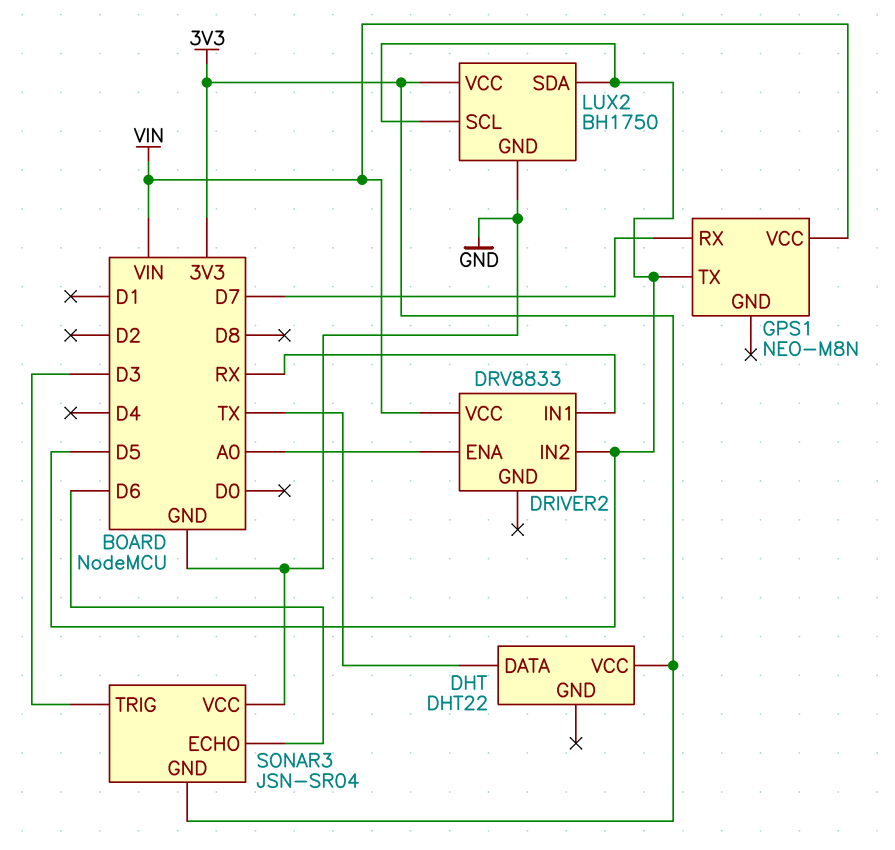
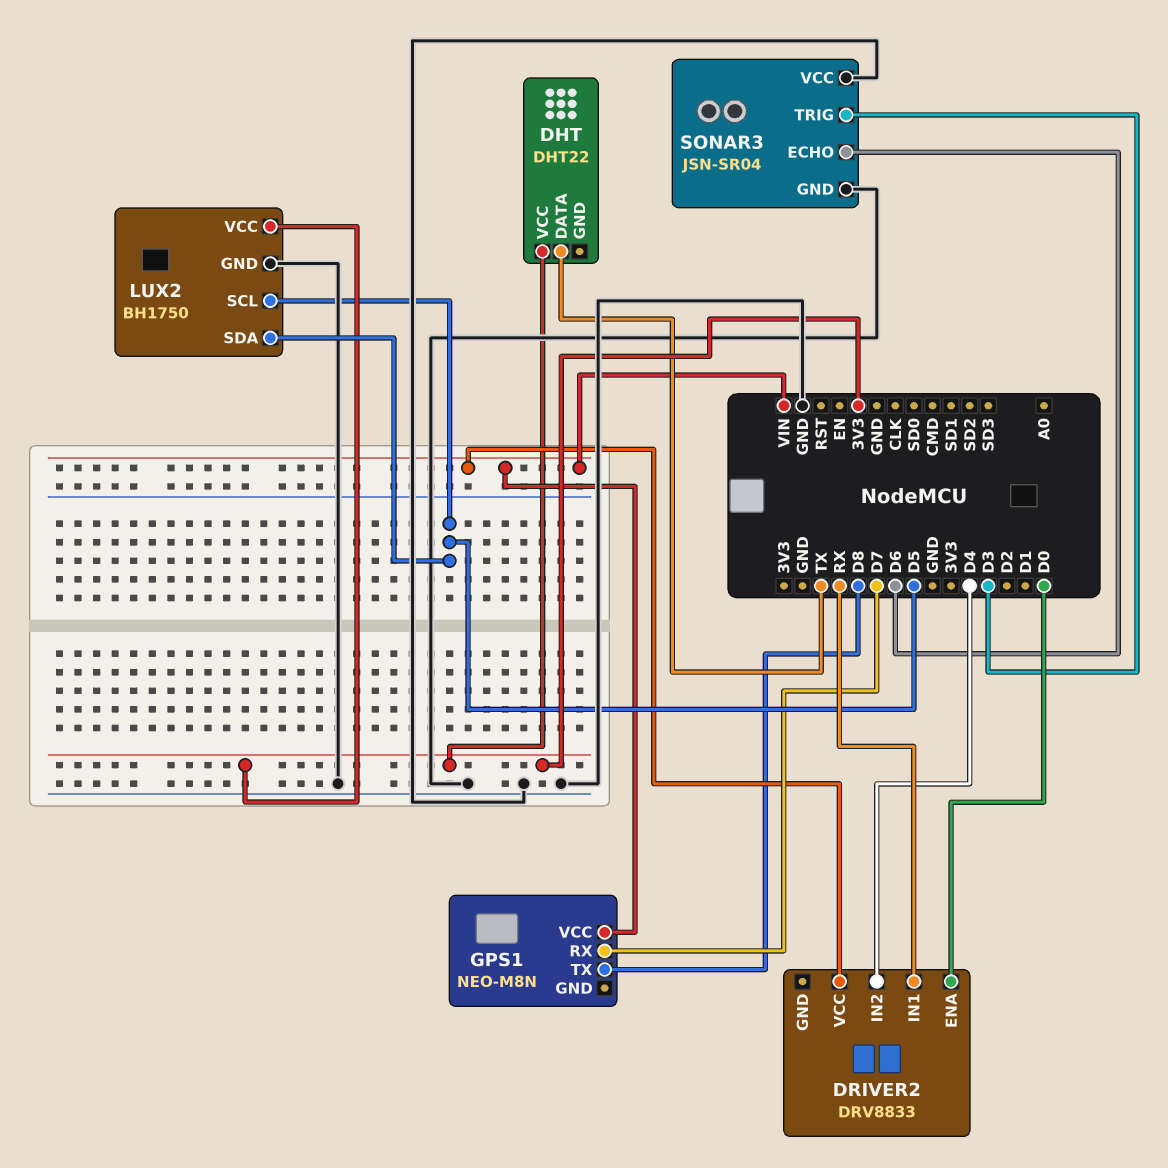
DRIVER2 pin ENA: A0 -> D0
DRIVER2 pin IN2: D5 -> D4
GPS1 pin TX: D5 -> D8
SONAR3 pin GND: 3V3 -> GND

